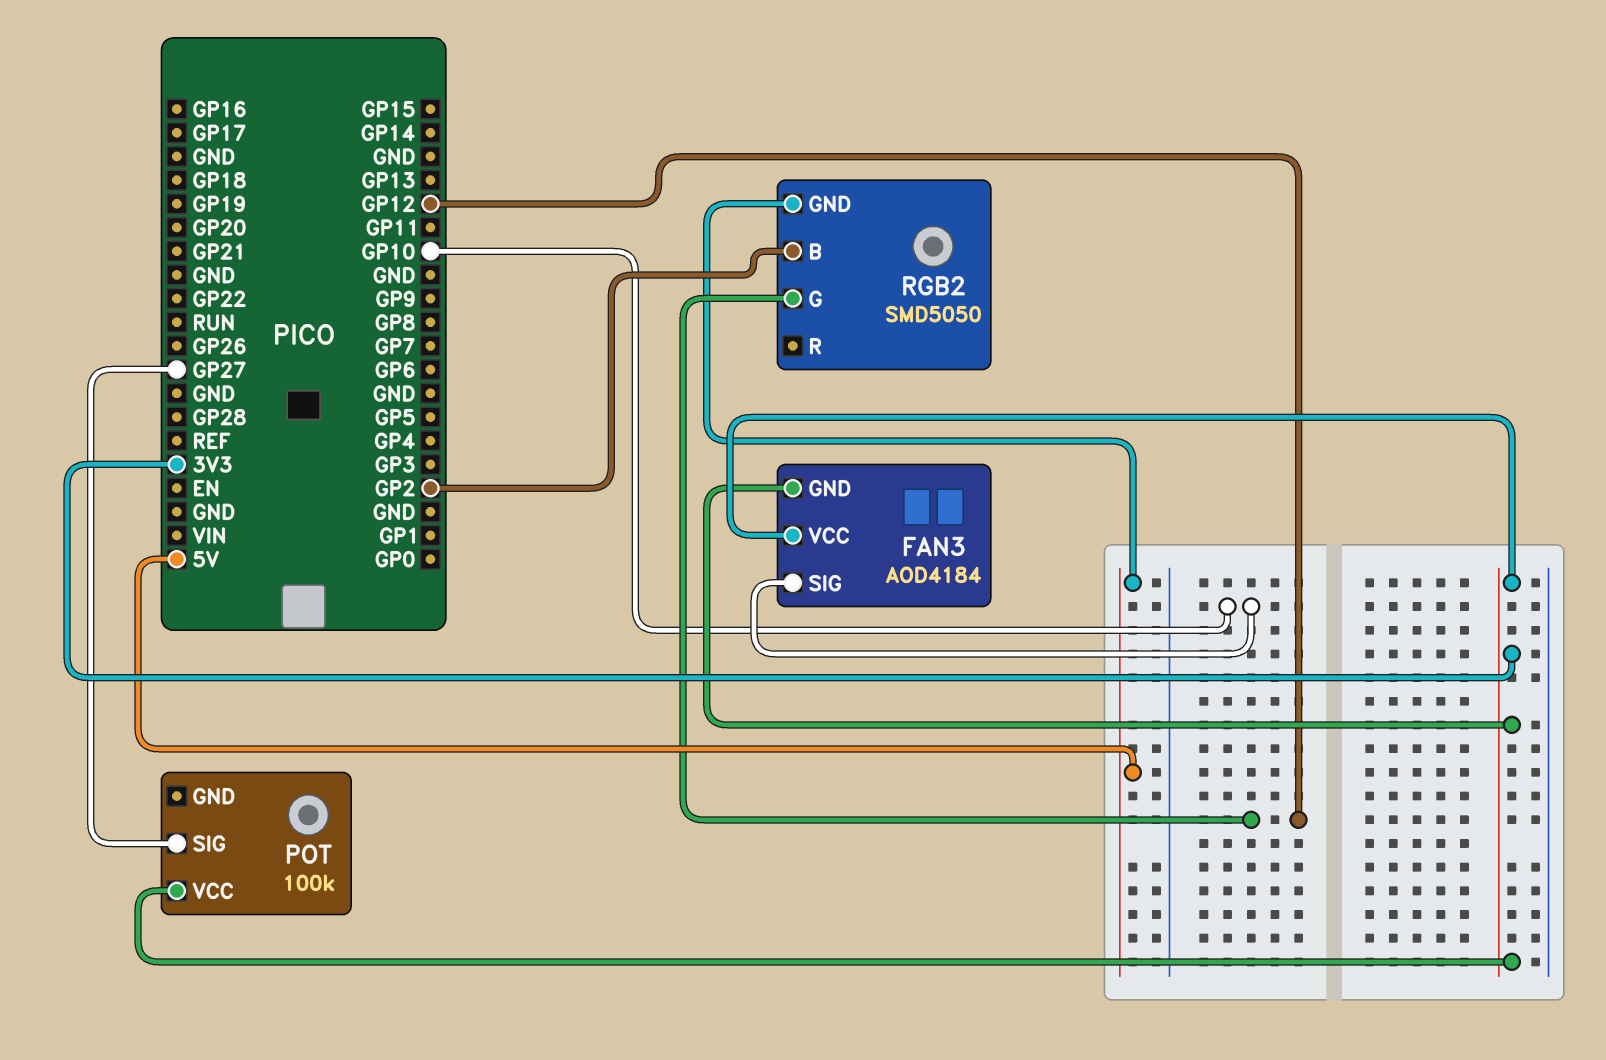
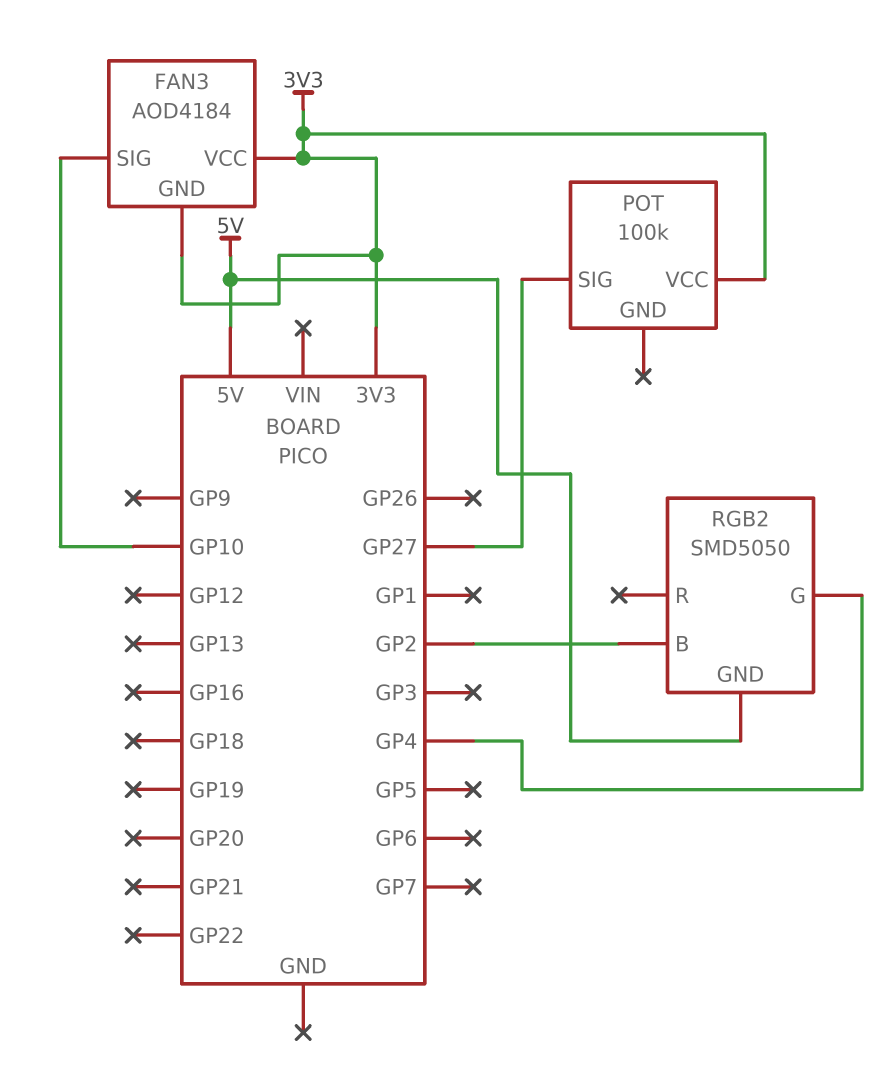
RGB2 pin G: GP12 -> GP4

